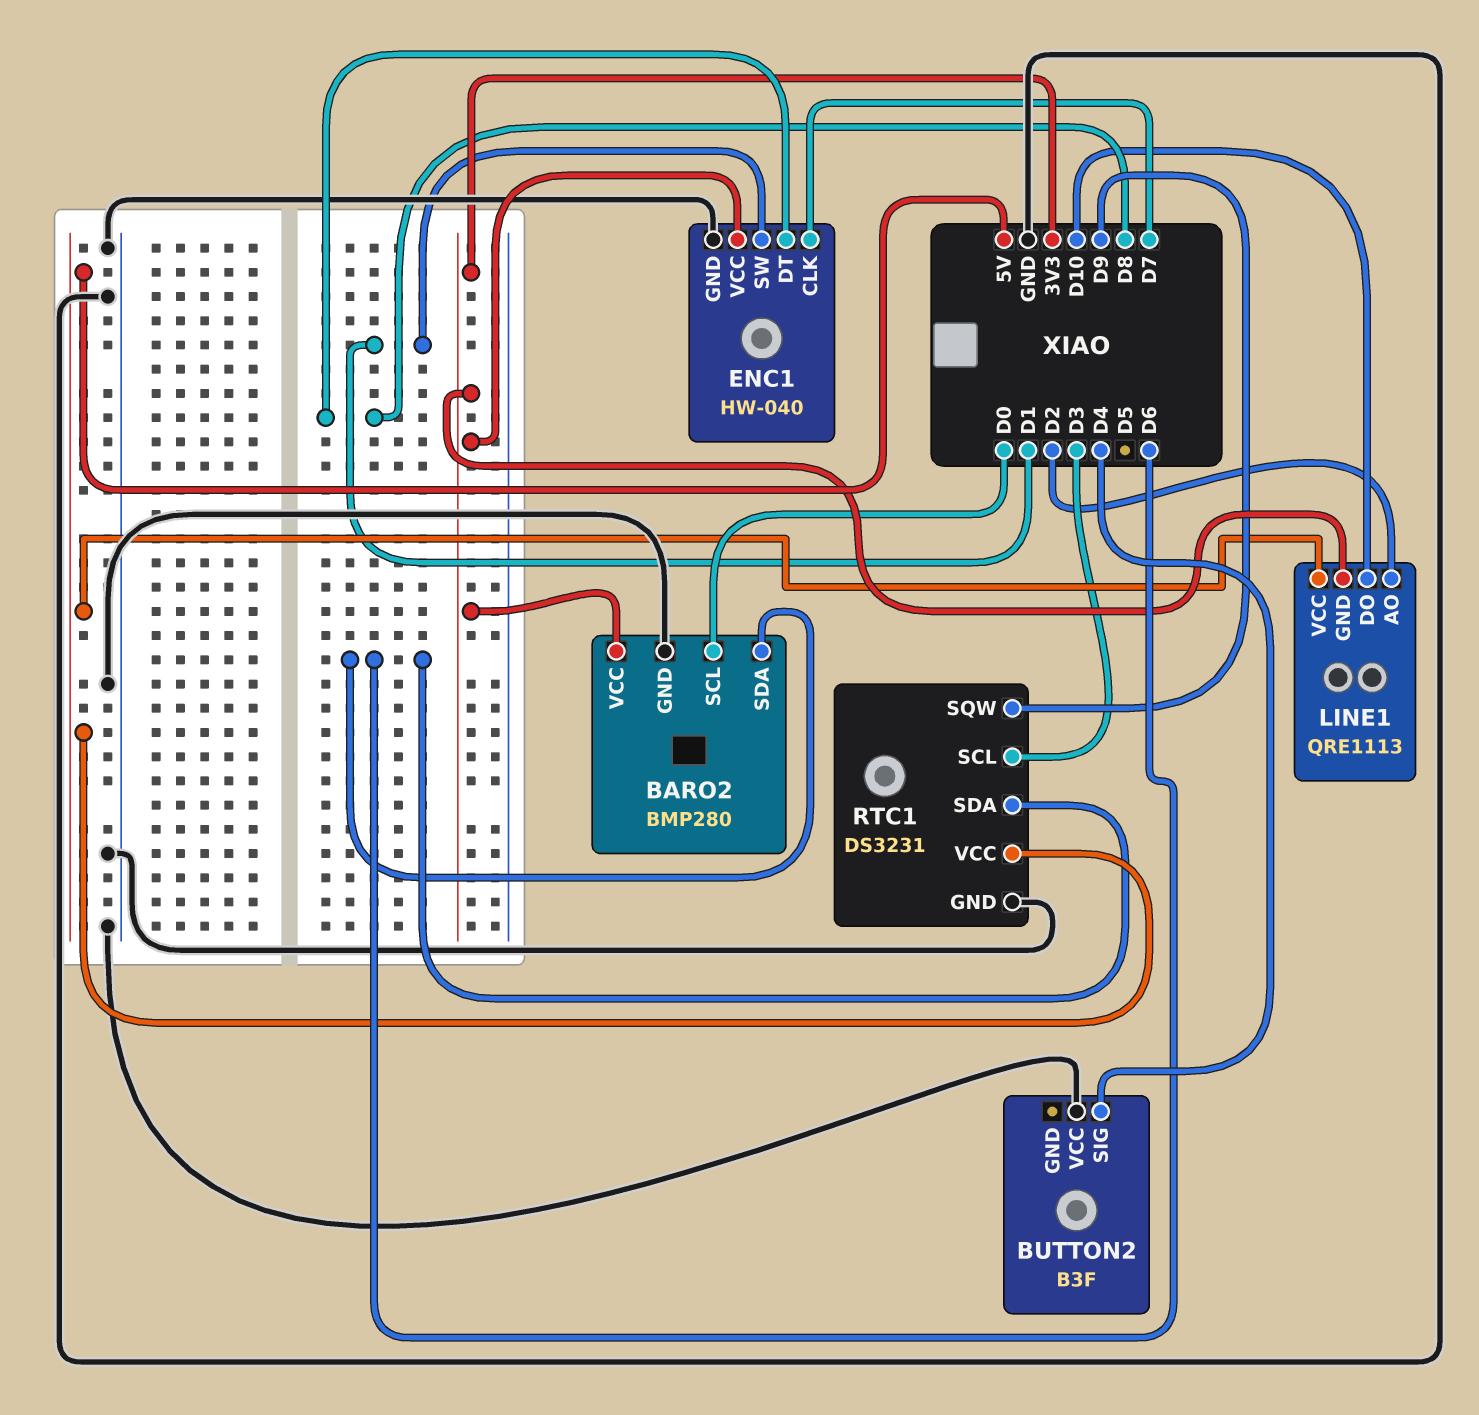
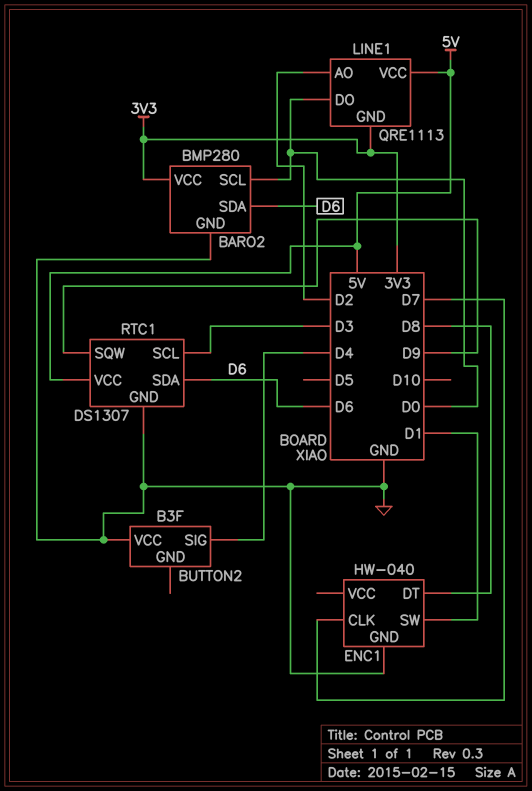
ENC1 pin VCC: 3V3 -> none
LINE1 pin DO: D10 -> D0
RTC1: DS3231 -> DS1307

